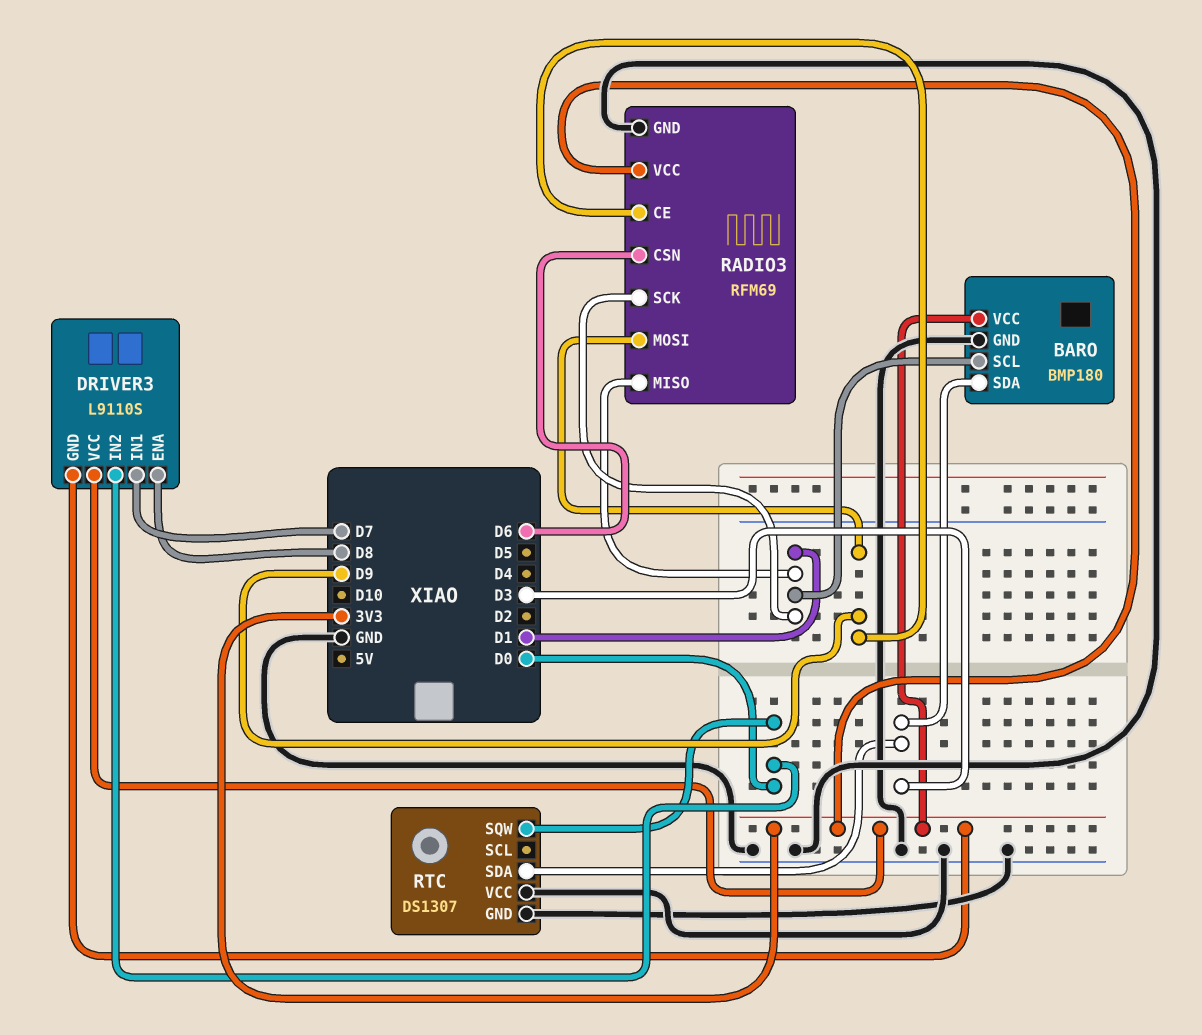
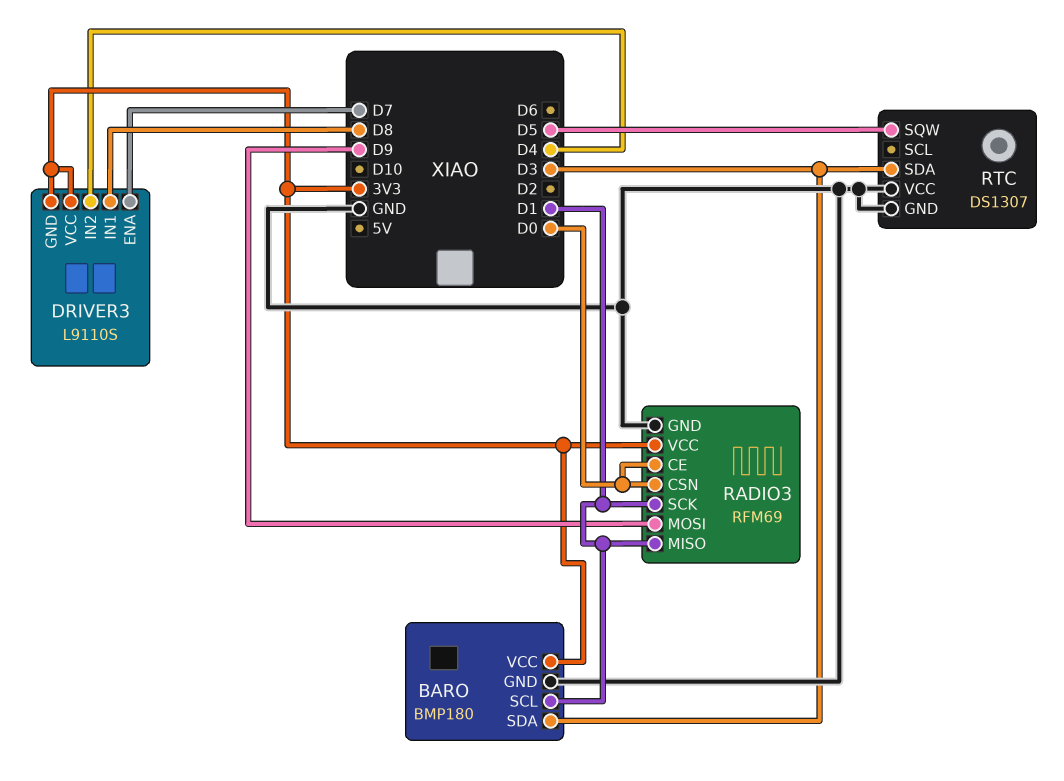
DRIVER3 pin ENA: D8 -> D7
DRIVER3 pin IN1: D7 -> D8
DRIVER3 pin IN2: D0 -> D4
RADIO3 pin CE: D9 -> D0
RADIO3 pin CSN: D6 -> D0
RTC pin SQW: D0 -> D5

